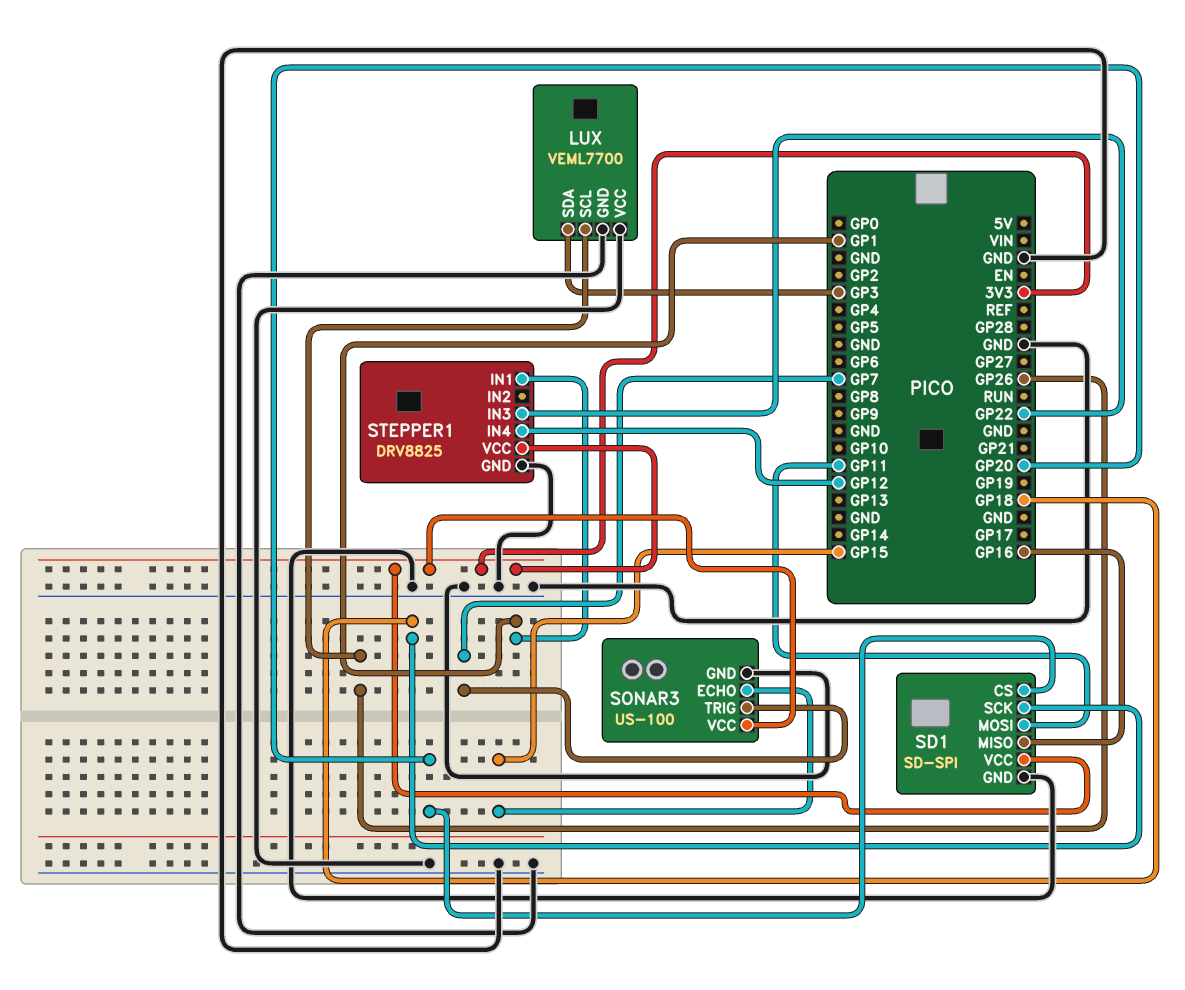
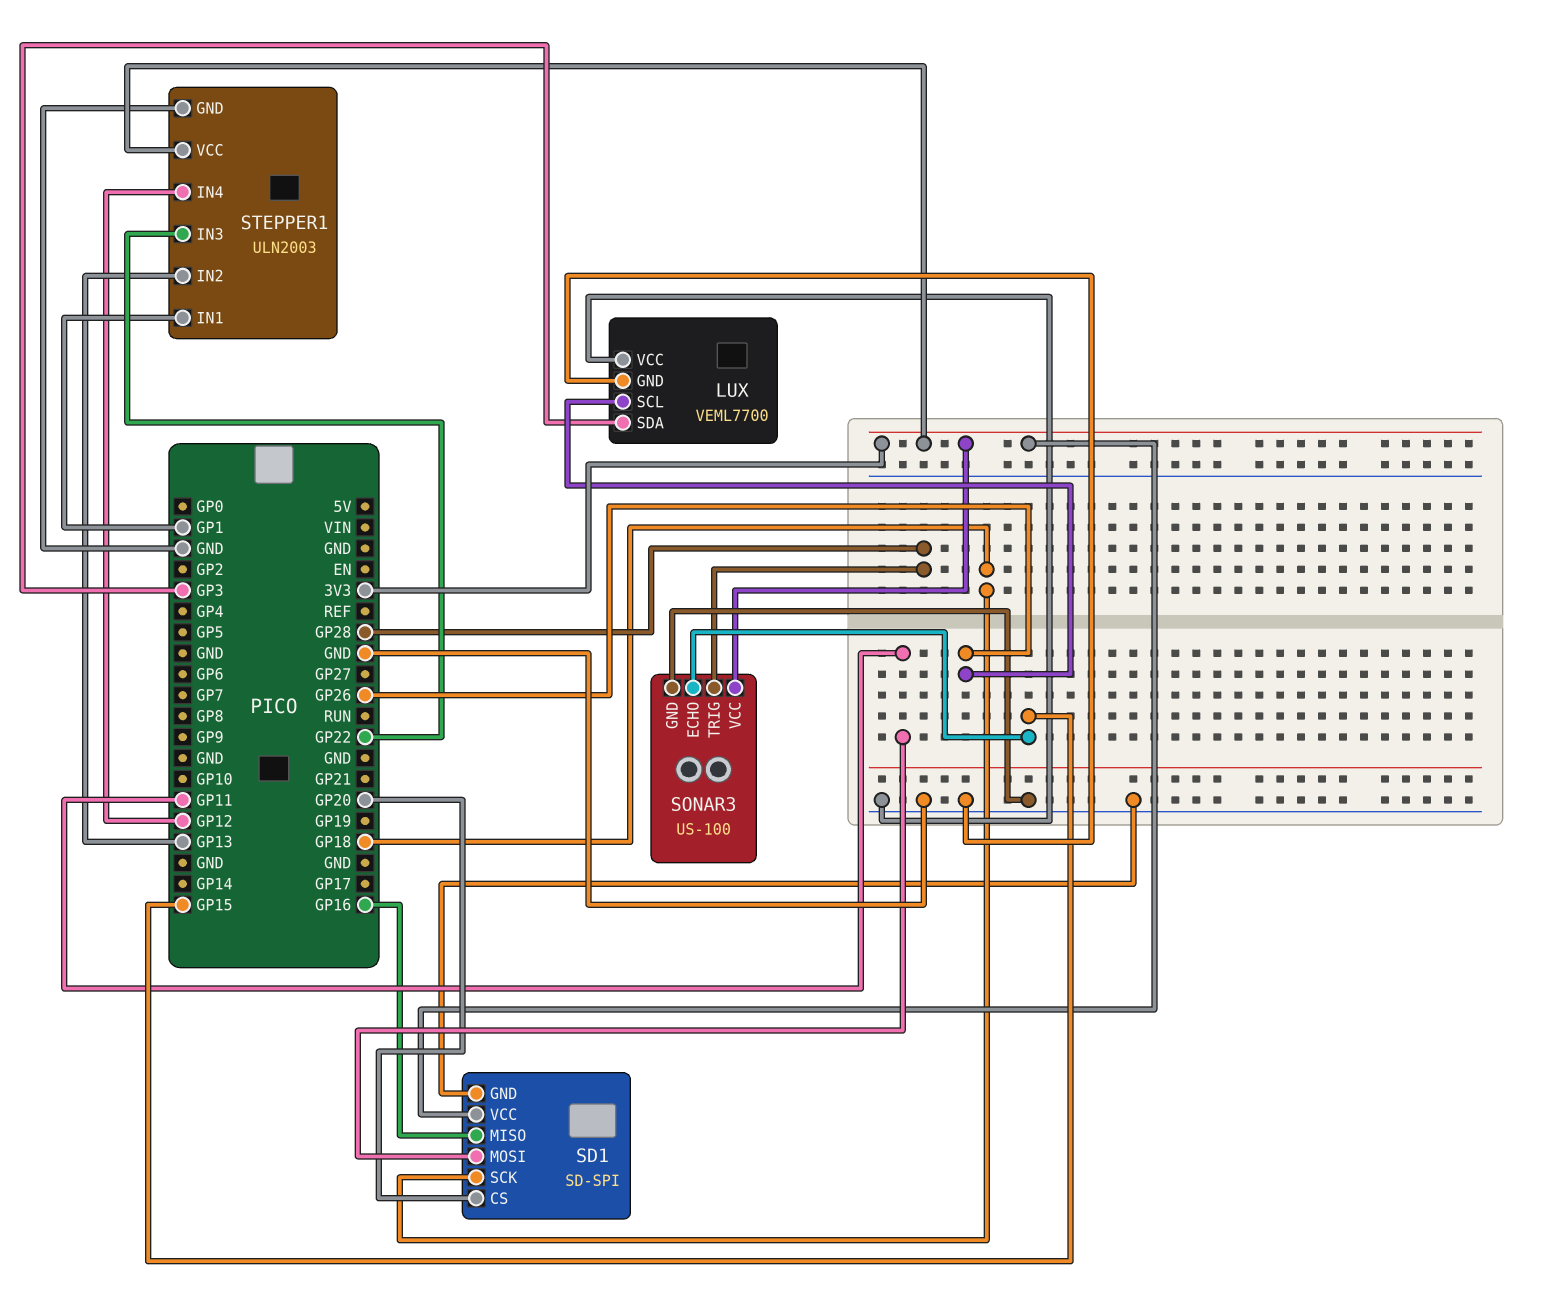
SONAR3 pin TRIG: GP7 -> GP28
STEPPER1: DRV8825 -> ULN2003
STEPPER1 pin IN2: none -> GP13

